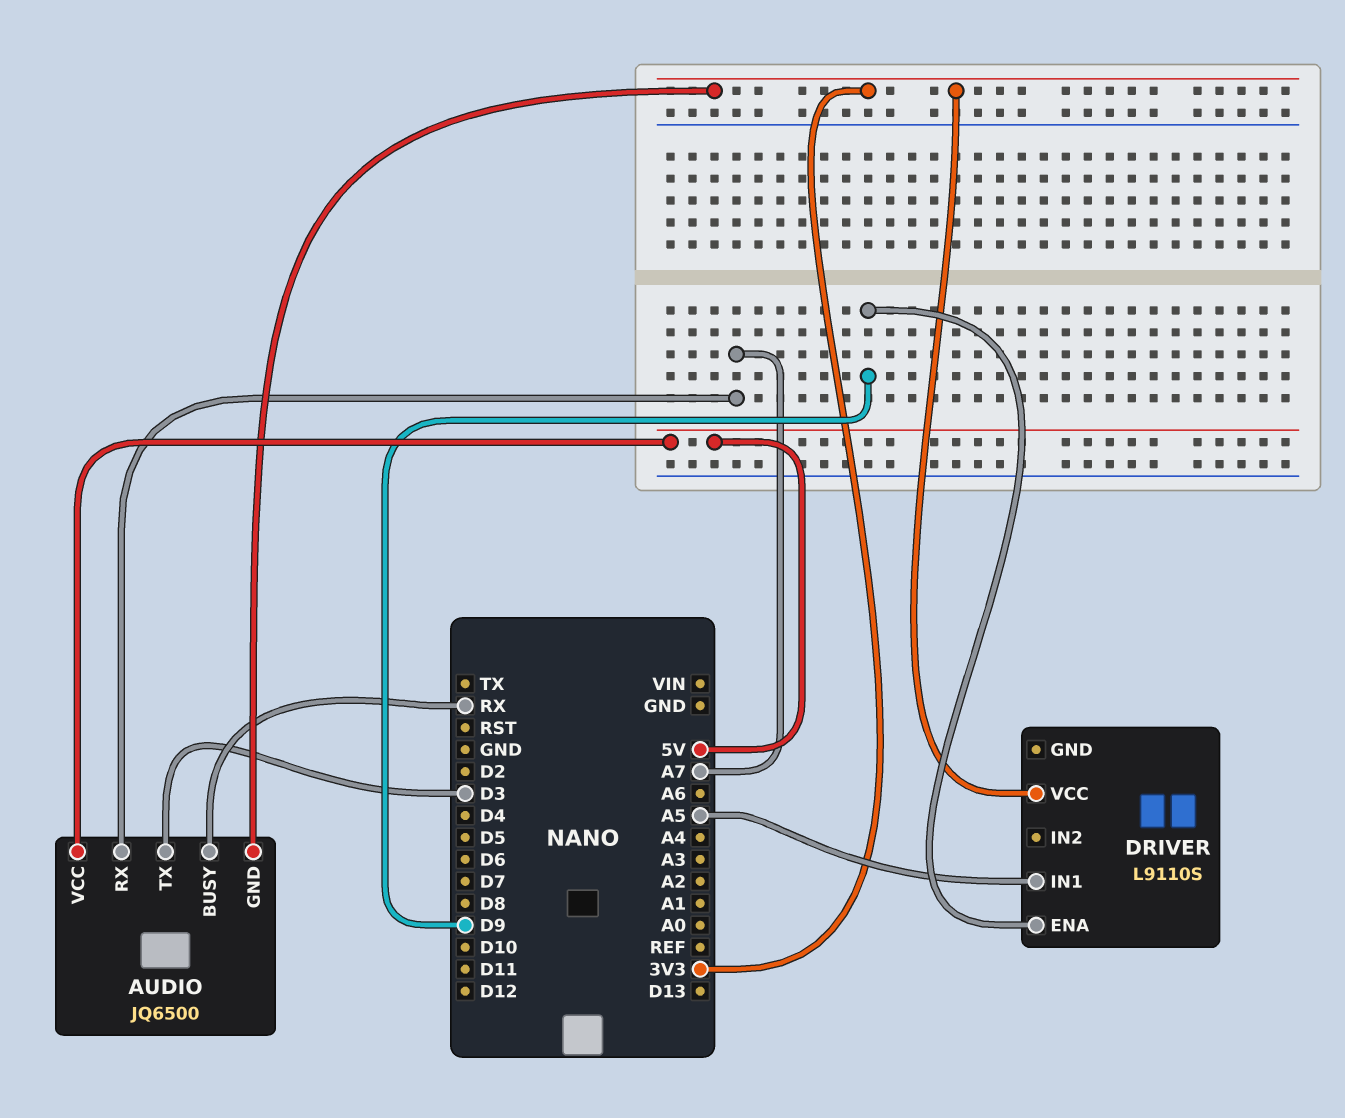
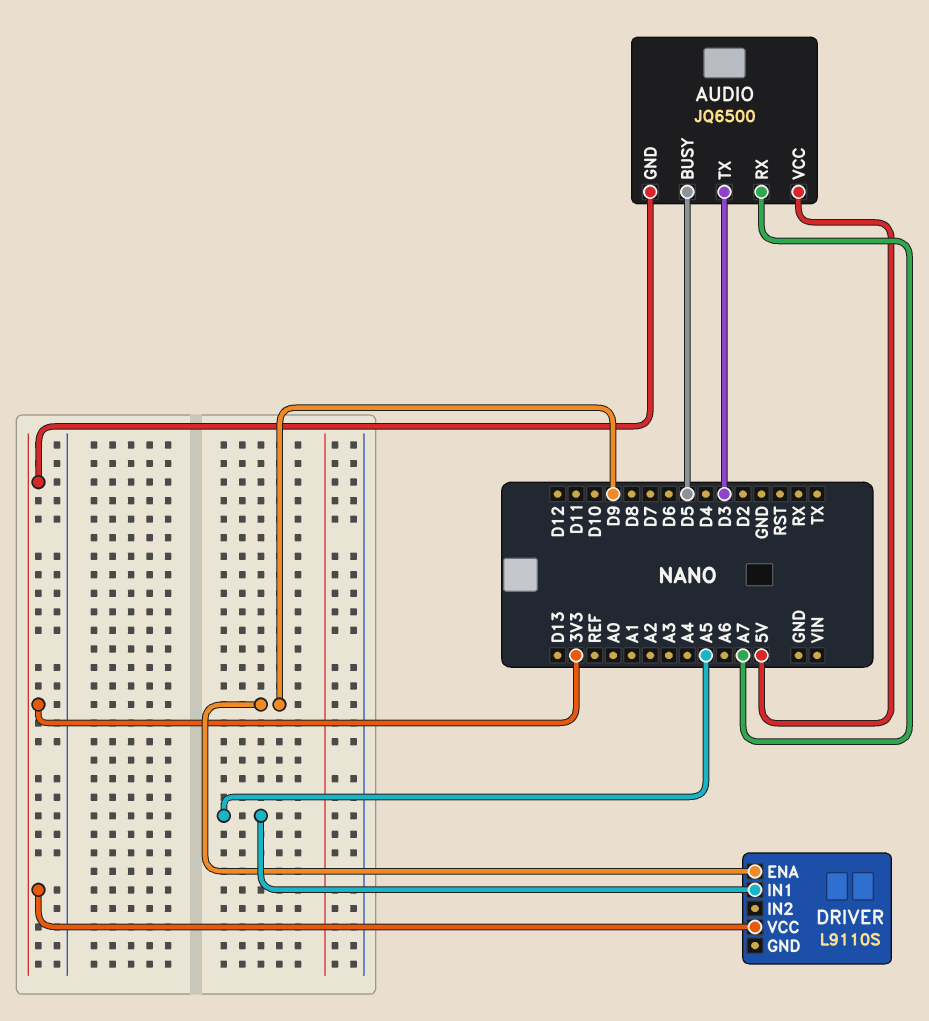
AUDIO pin BUSY: RX -> D5

